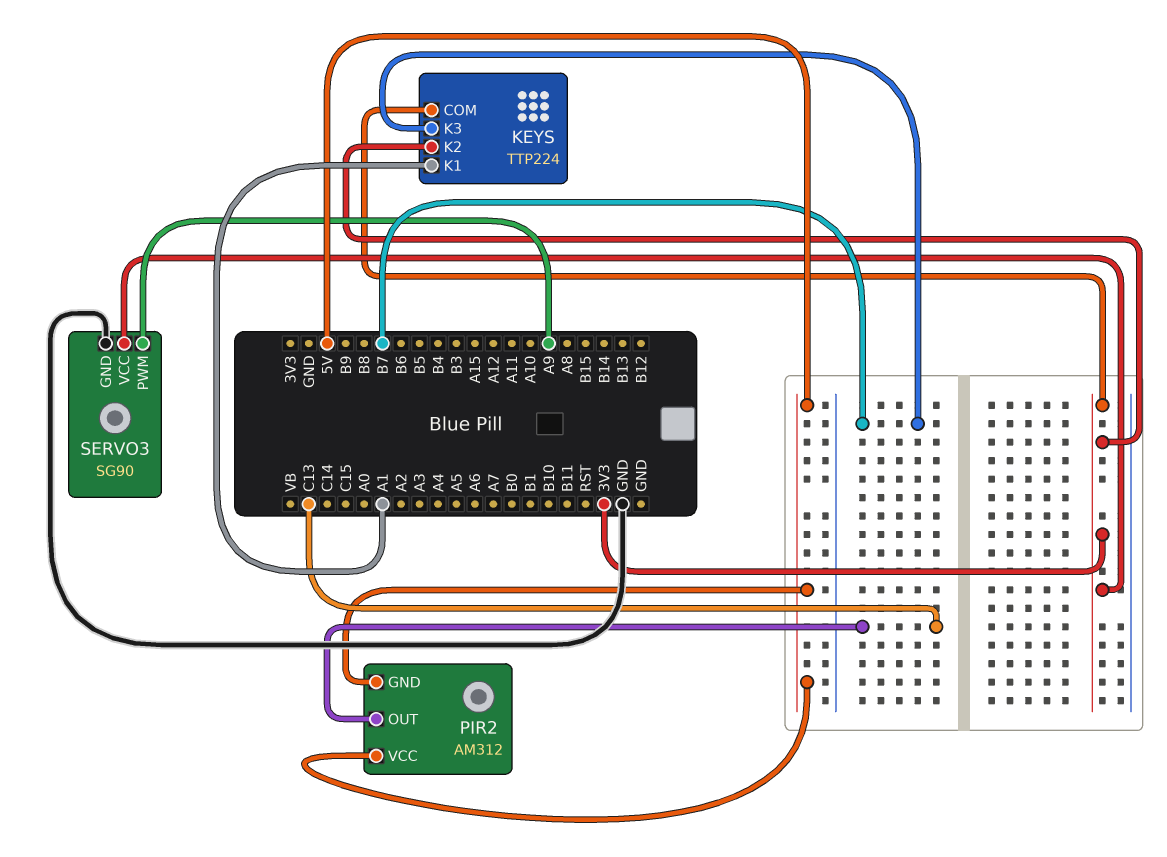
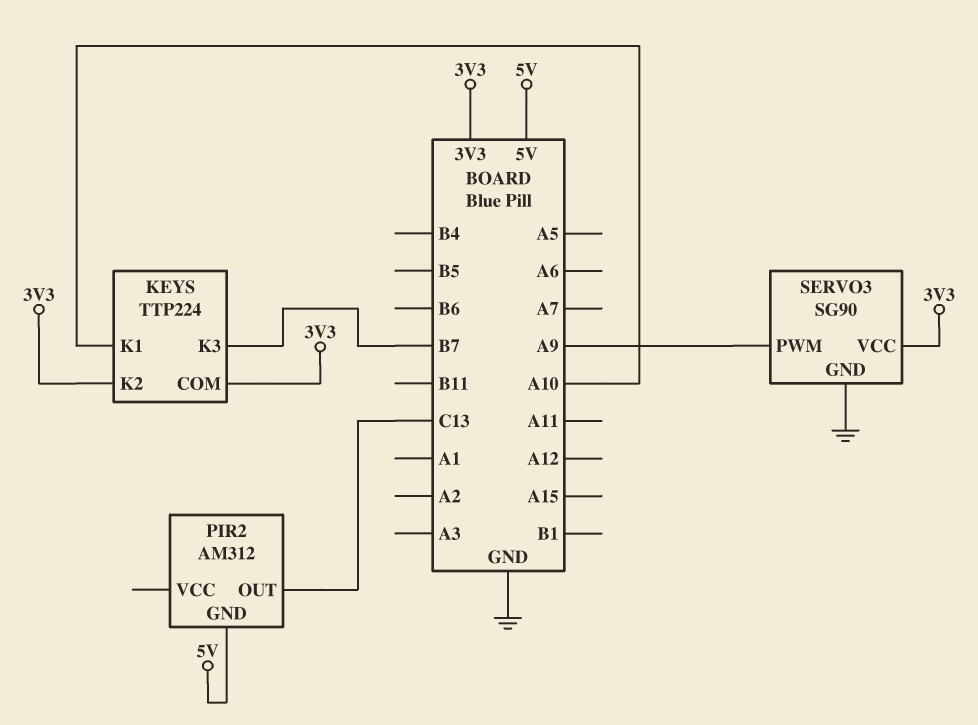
KEYS pin K1: A1 -> A10
PIR2 pin VCC: 5V -> none

